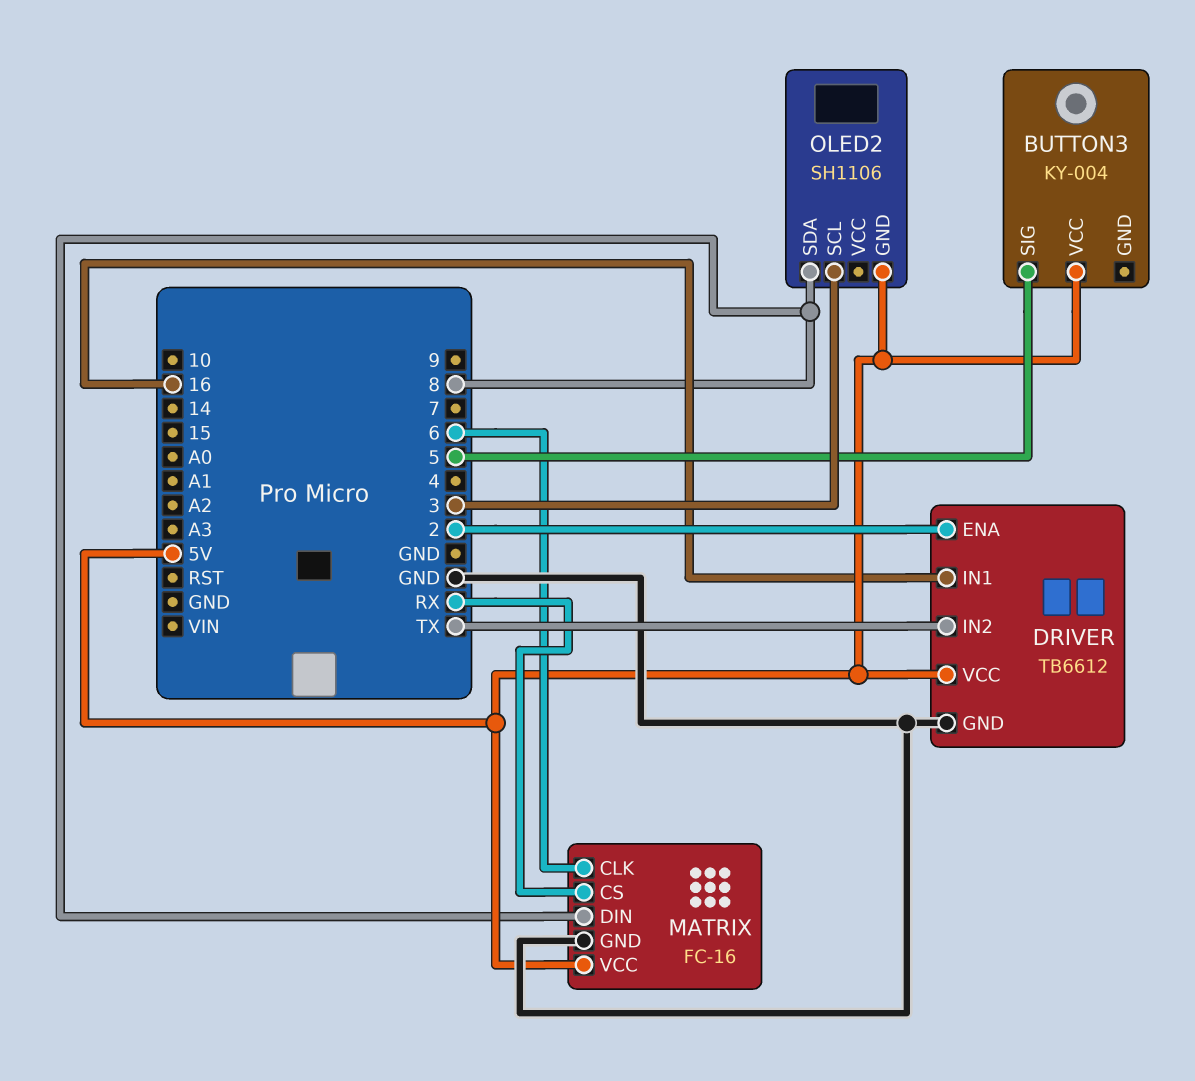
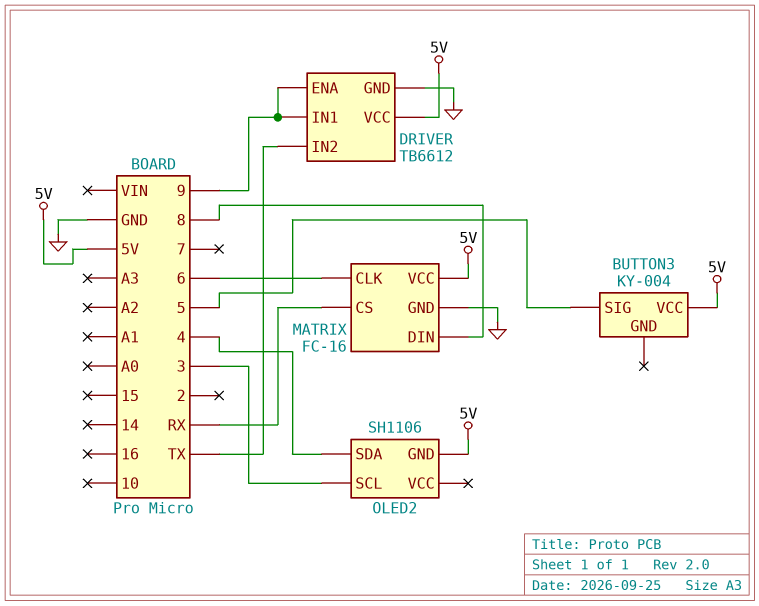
DRIVER pin ENA: 2 -> 9
DRIVER pin IN1: 16 -> 9
OLED2 pin SDA: 8 -> 4

